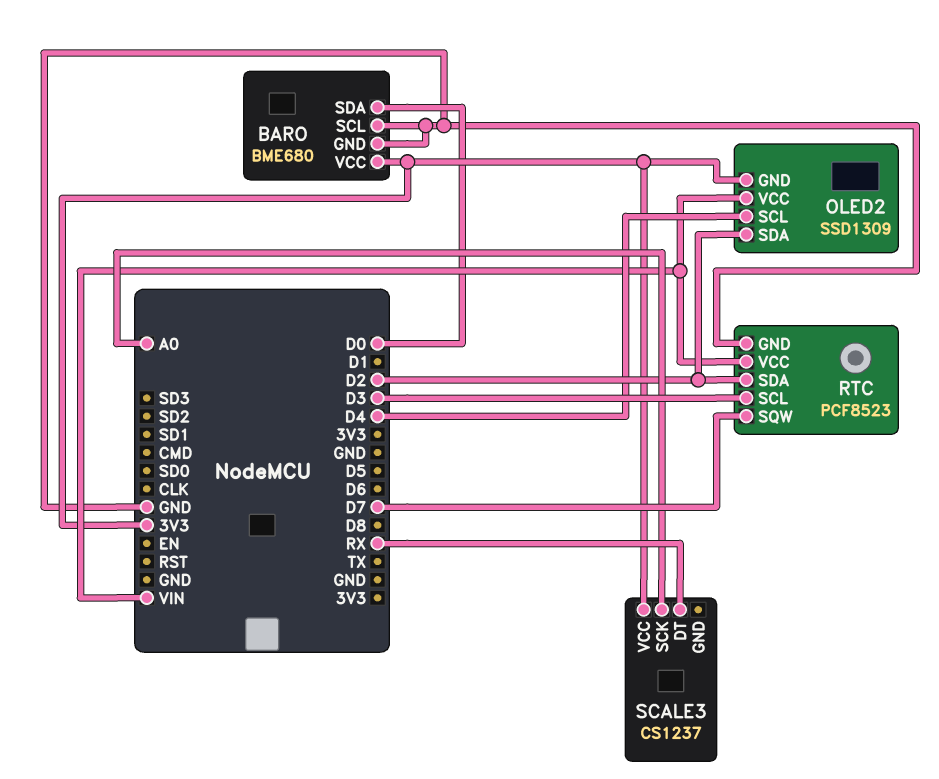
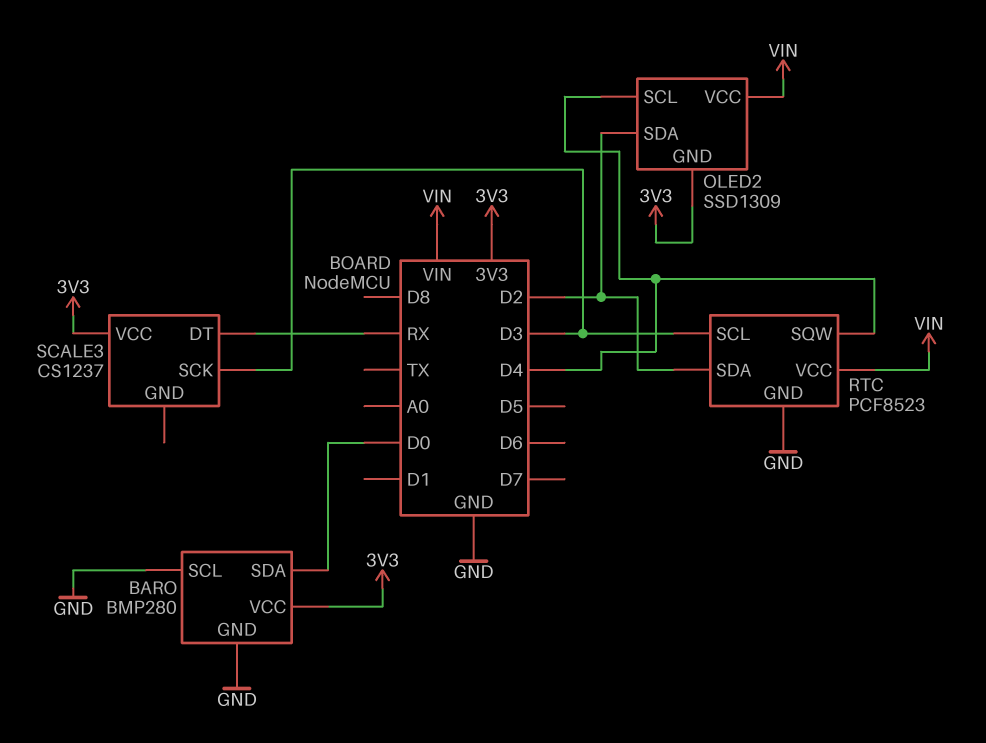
BARO: BME680 -> BMP280
RTC pin SQW: D7 -> D4
SCALE3 pin SCK: A0 -> D3

